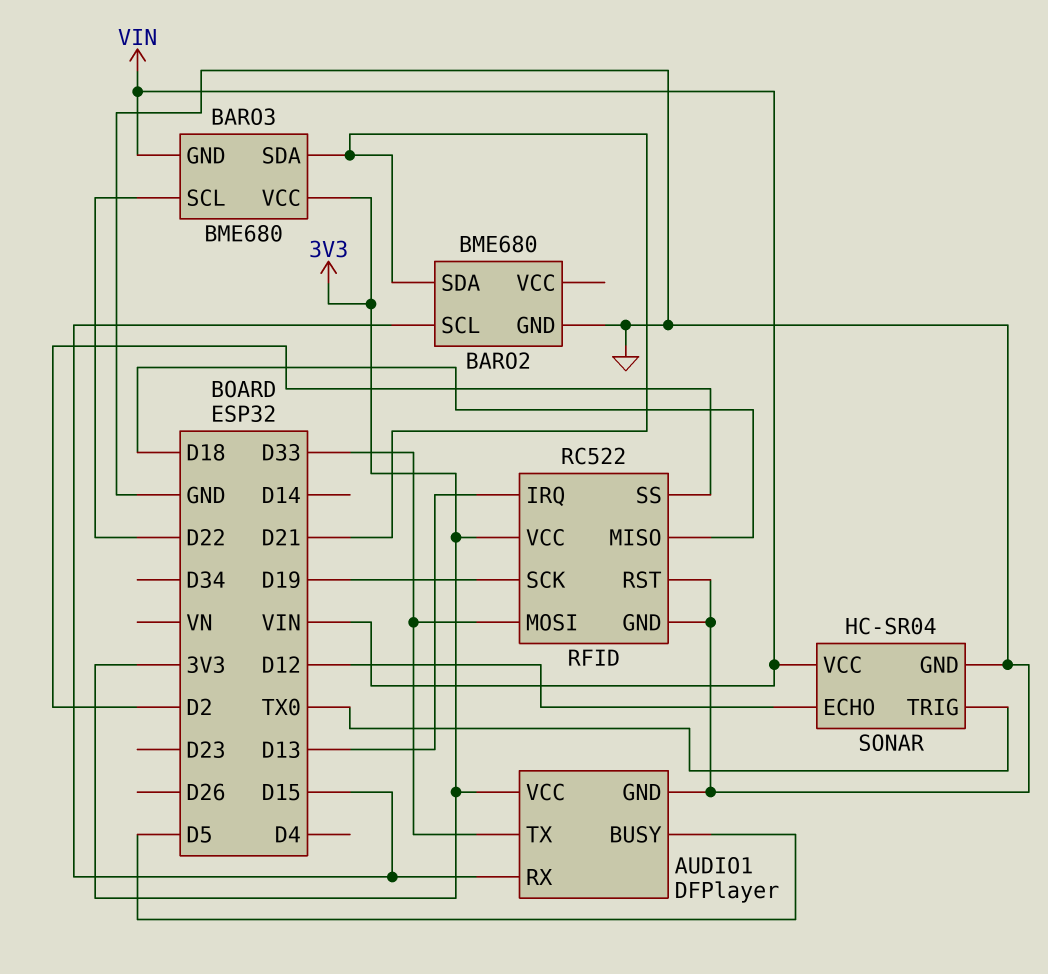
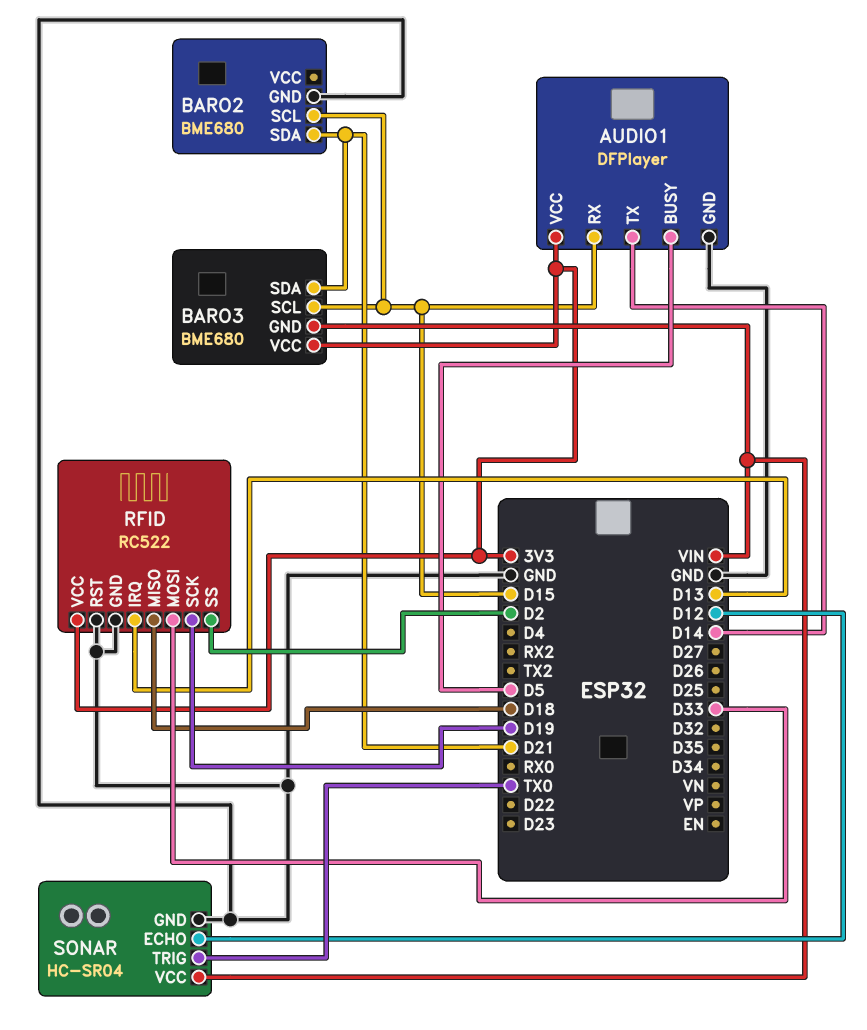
AUDIO1 pin TX: D33 -> D14
BARO3 pin SCL: D22 -> D15

